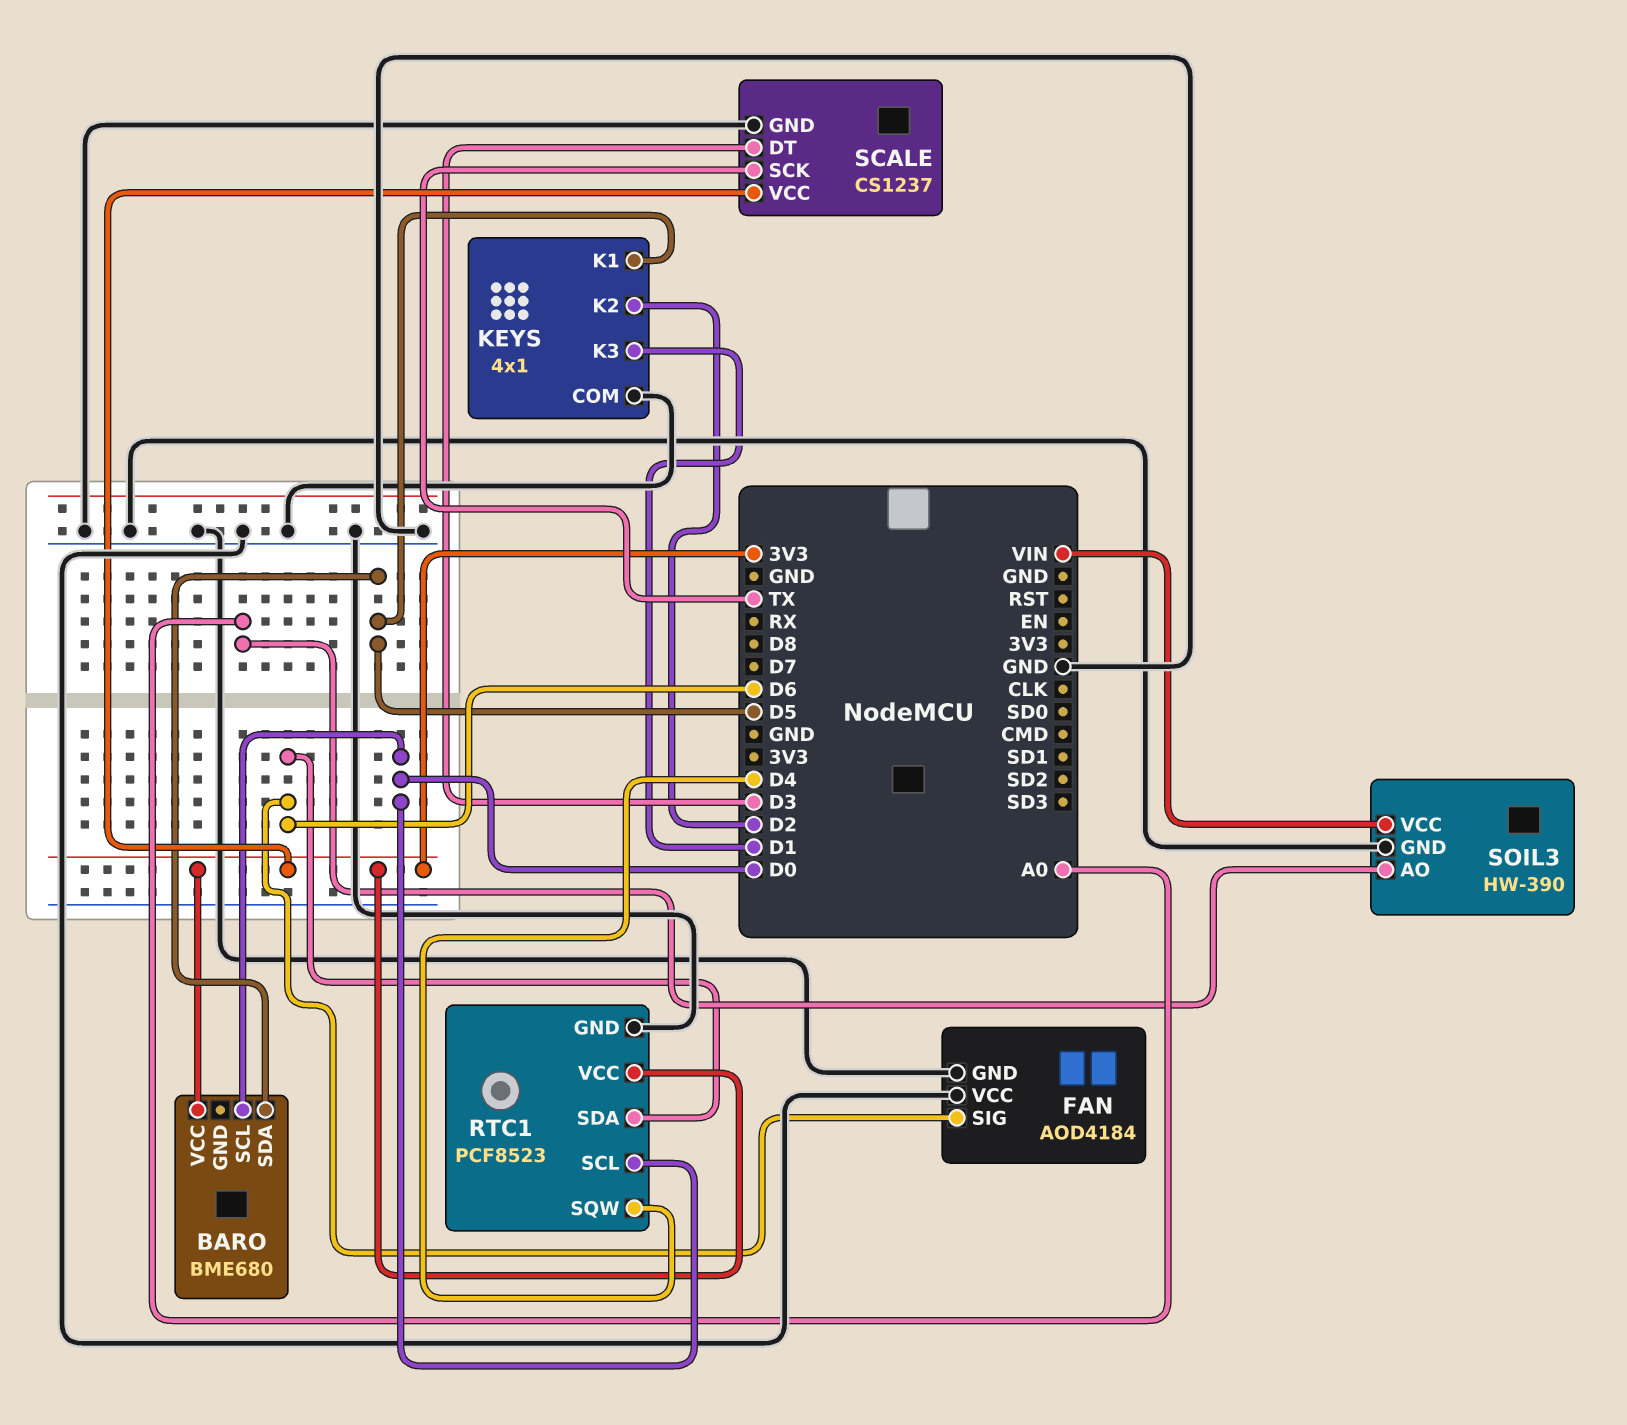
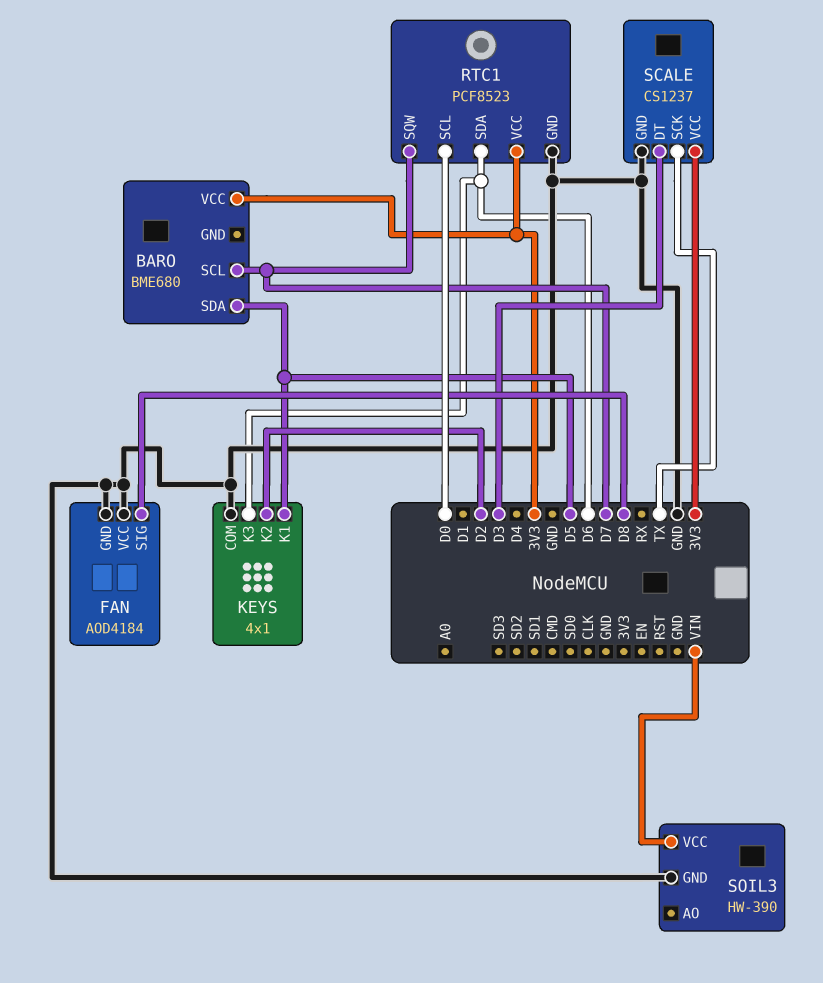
BARO pin SCL: D0 -> D7
FAN pin SIG: D6 -> D8
KEYS pin K3: D1 -> D6
RTC1 pin SQW: D4 -> D7
SOIL3 pin AO: A0 -> none

